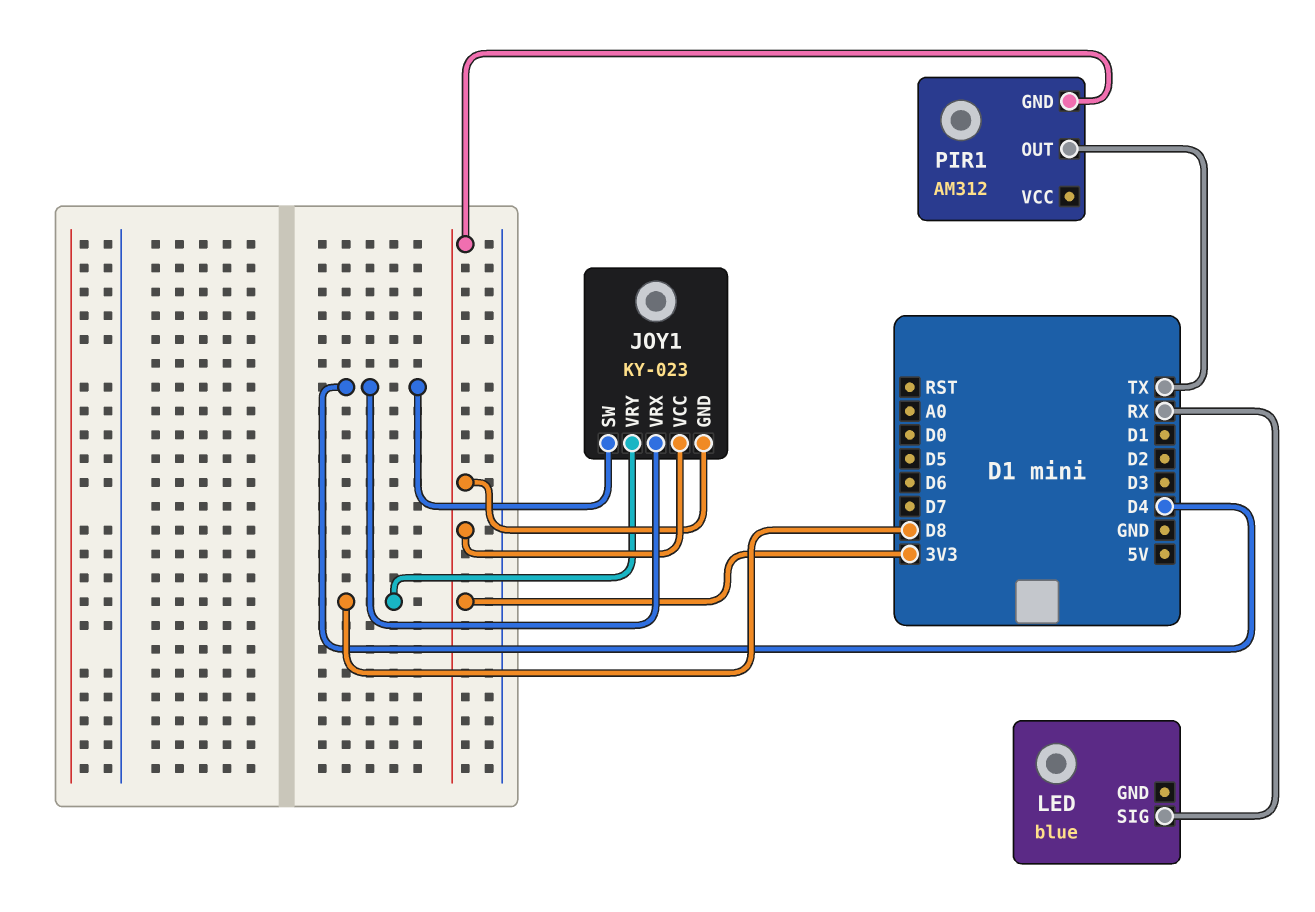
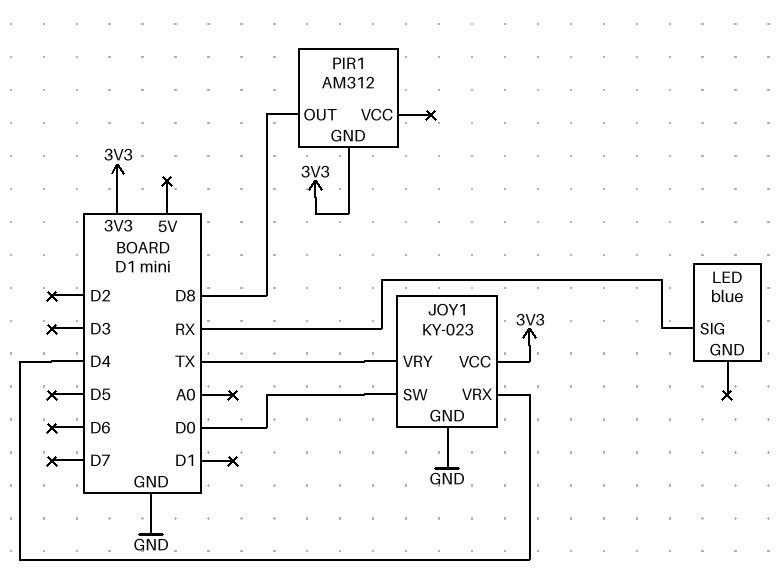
JOY1 pin GND: 3V3 -> GND
JOY1 pin SW: D4 -> D0
JOY1 pin VRY: D8 -> TX
PIR1 pin OUT: TX -> D8

